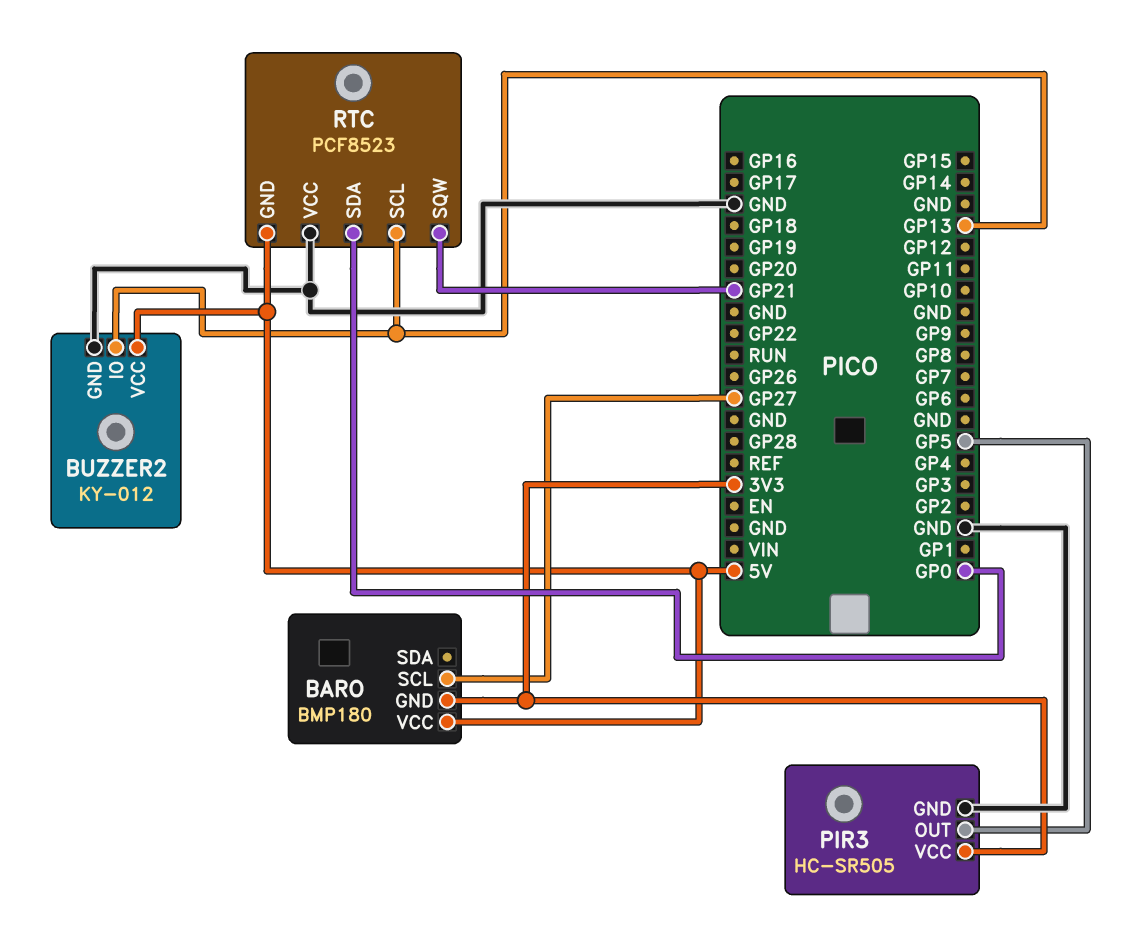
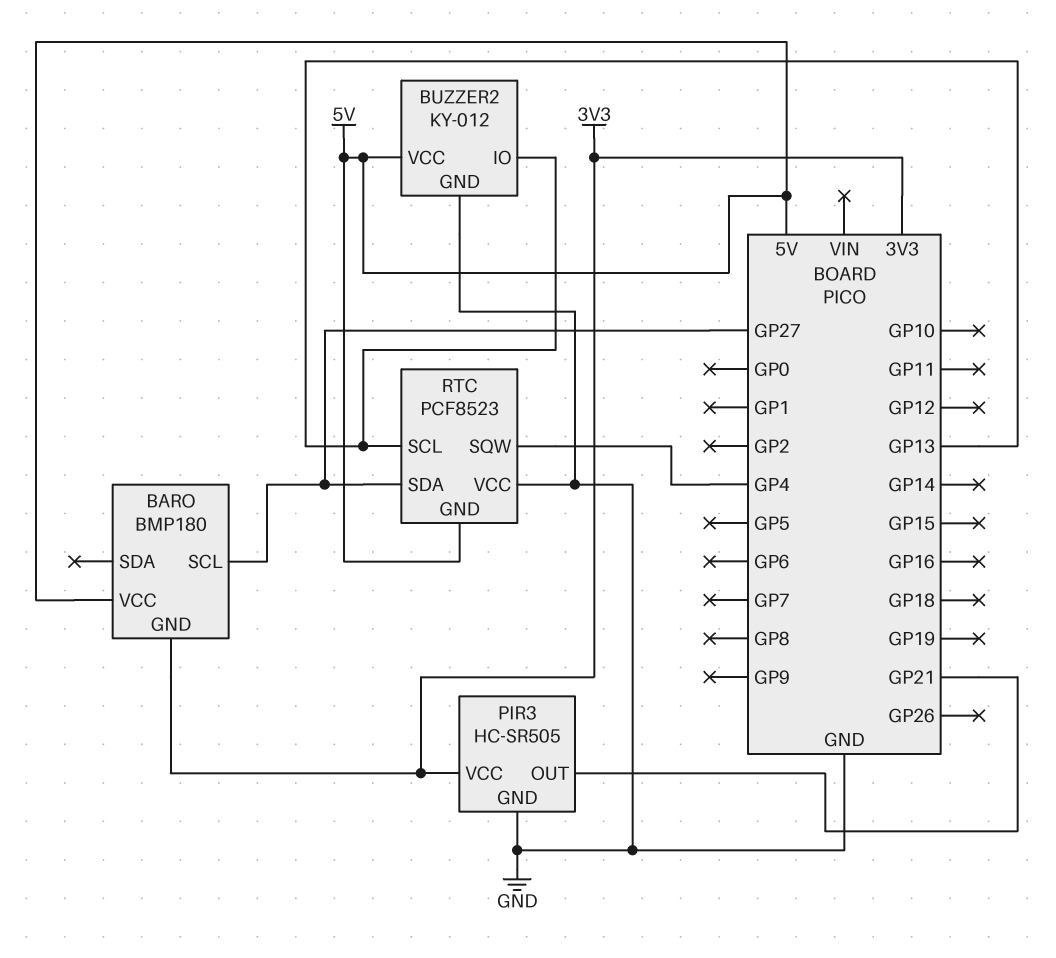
PIR3 pin OUT: GP5 -> GP21
RTC pin SDA: GP0 -> GP27
RTC pin SQW: GP21 -> GP4

